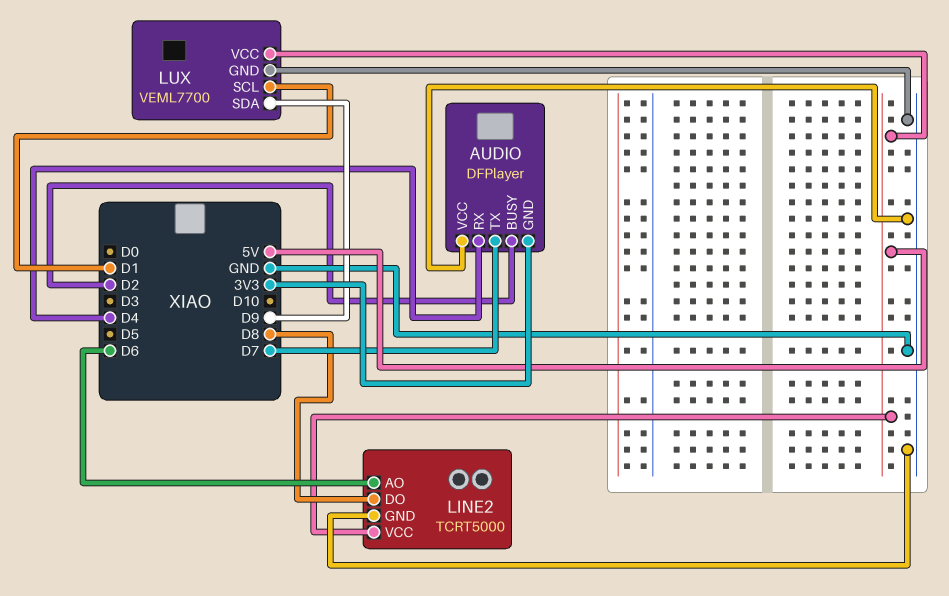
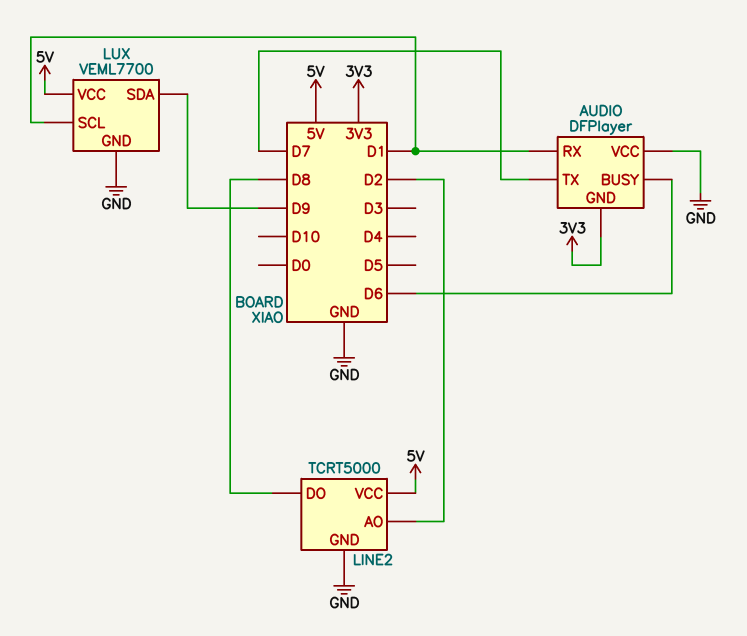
AUDIO pin BUSY: D2 -> D6
AUDIO pin RX: D4 -> D1
LINE2 pin AO: D6 -> D2

